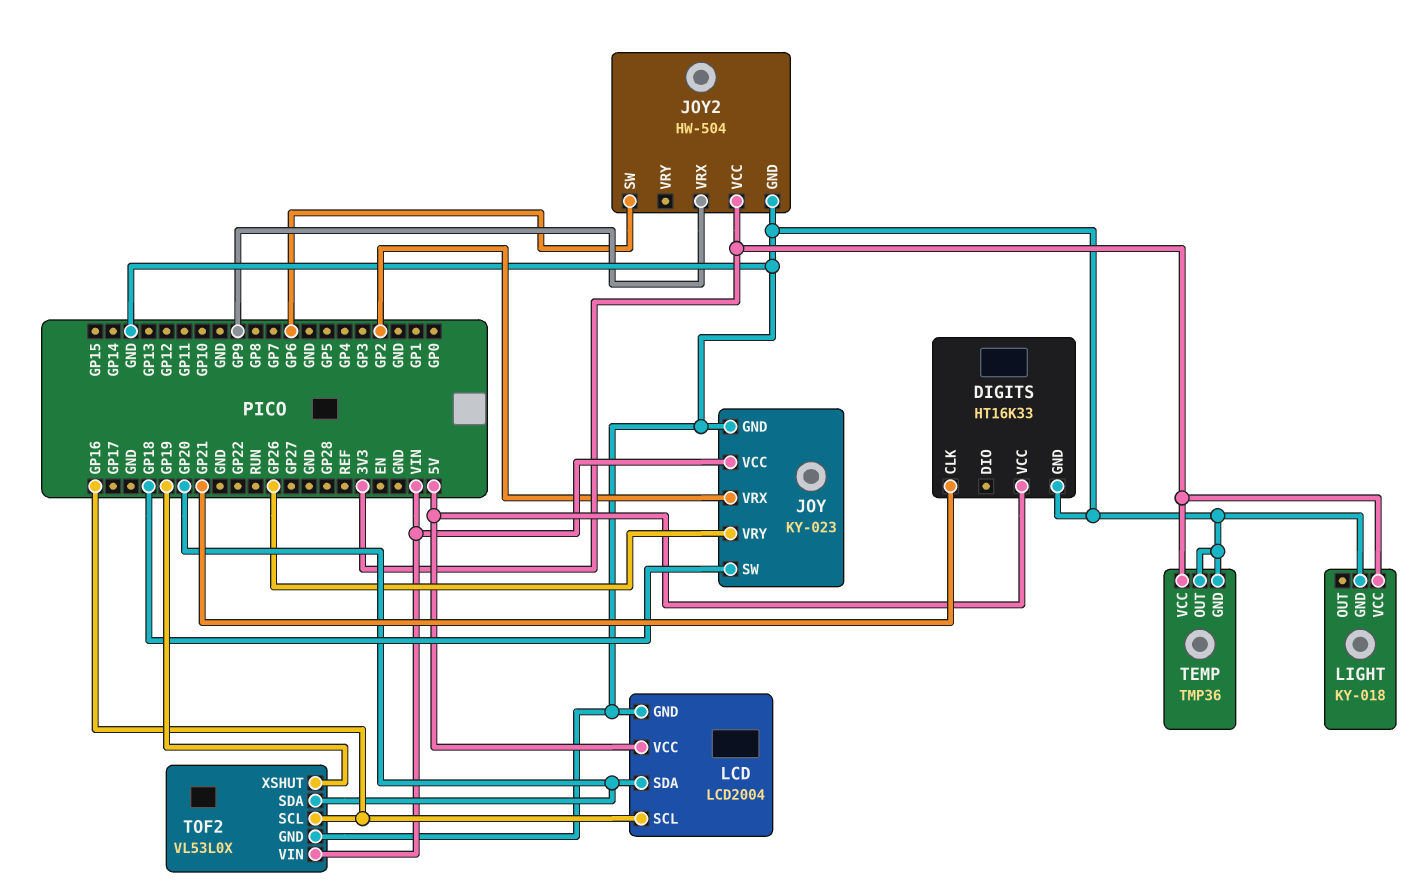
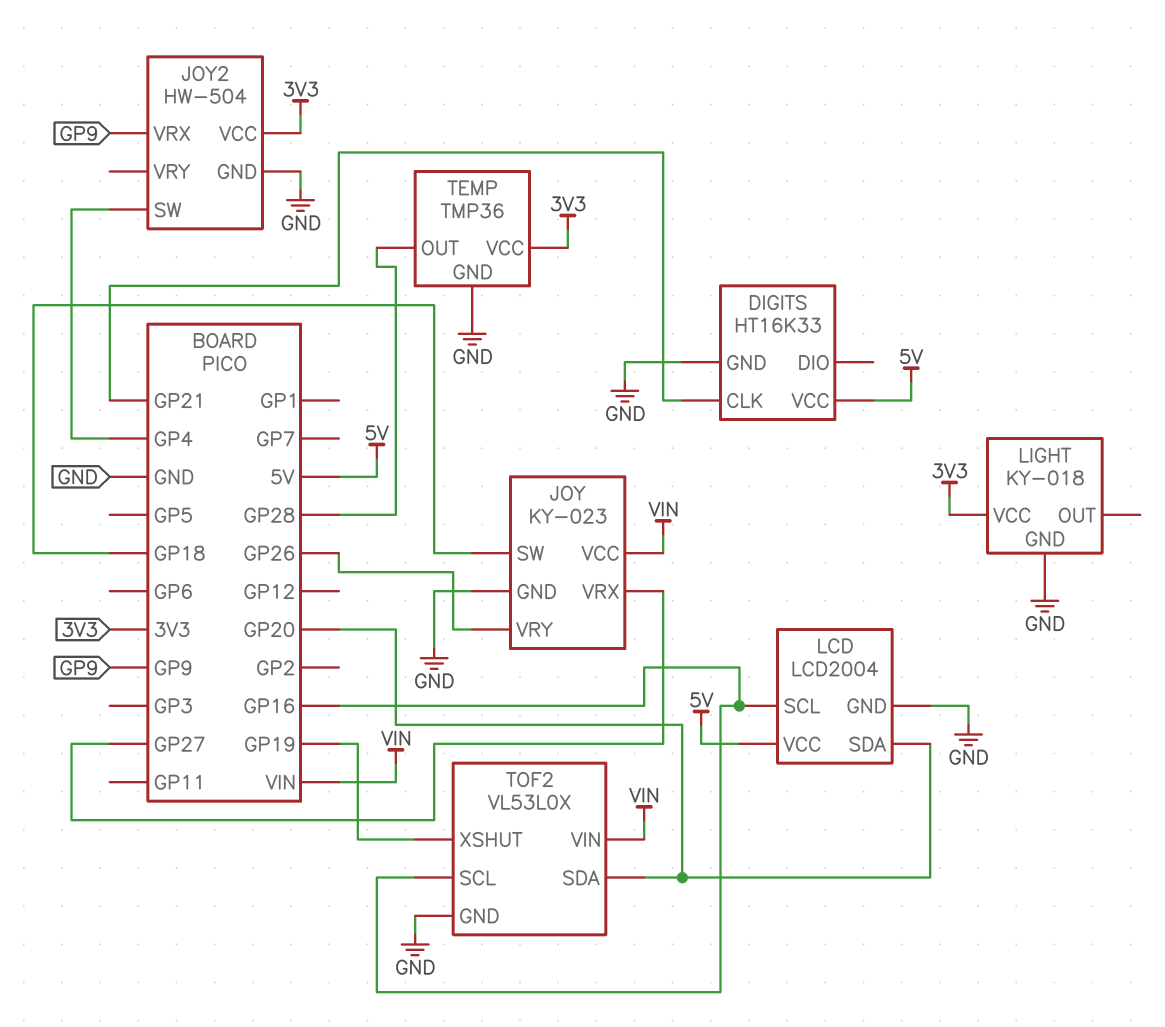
JOY pin VRX: GP2 -> GP27
JOY2 pin SW: GP6 -> GP4
TEMP pin OUT: GND -> GP28

